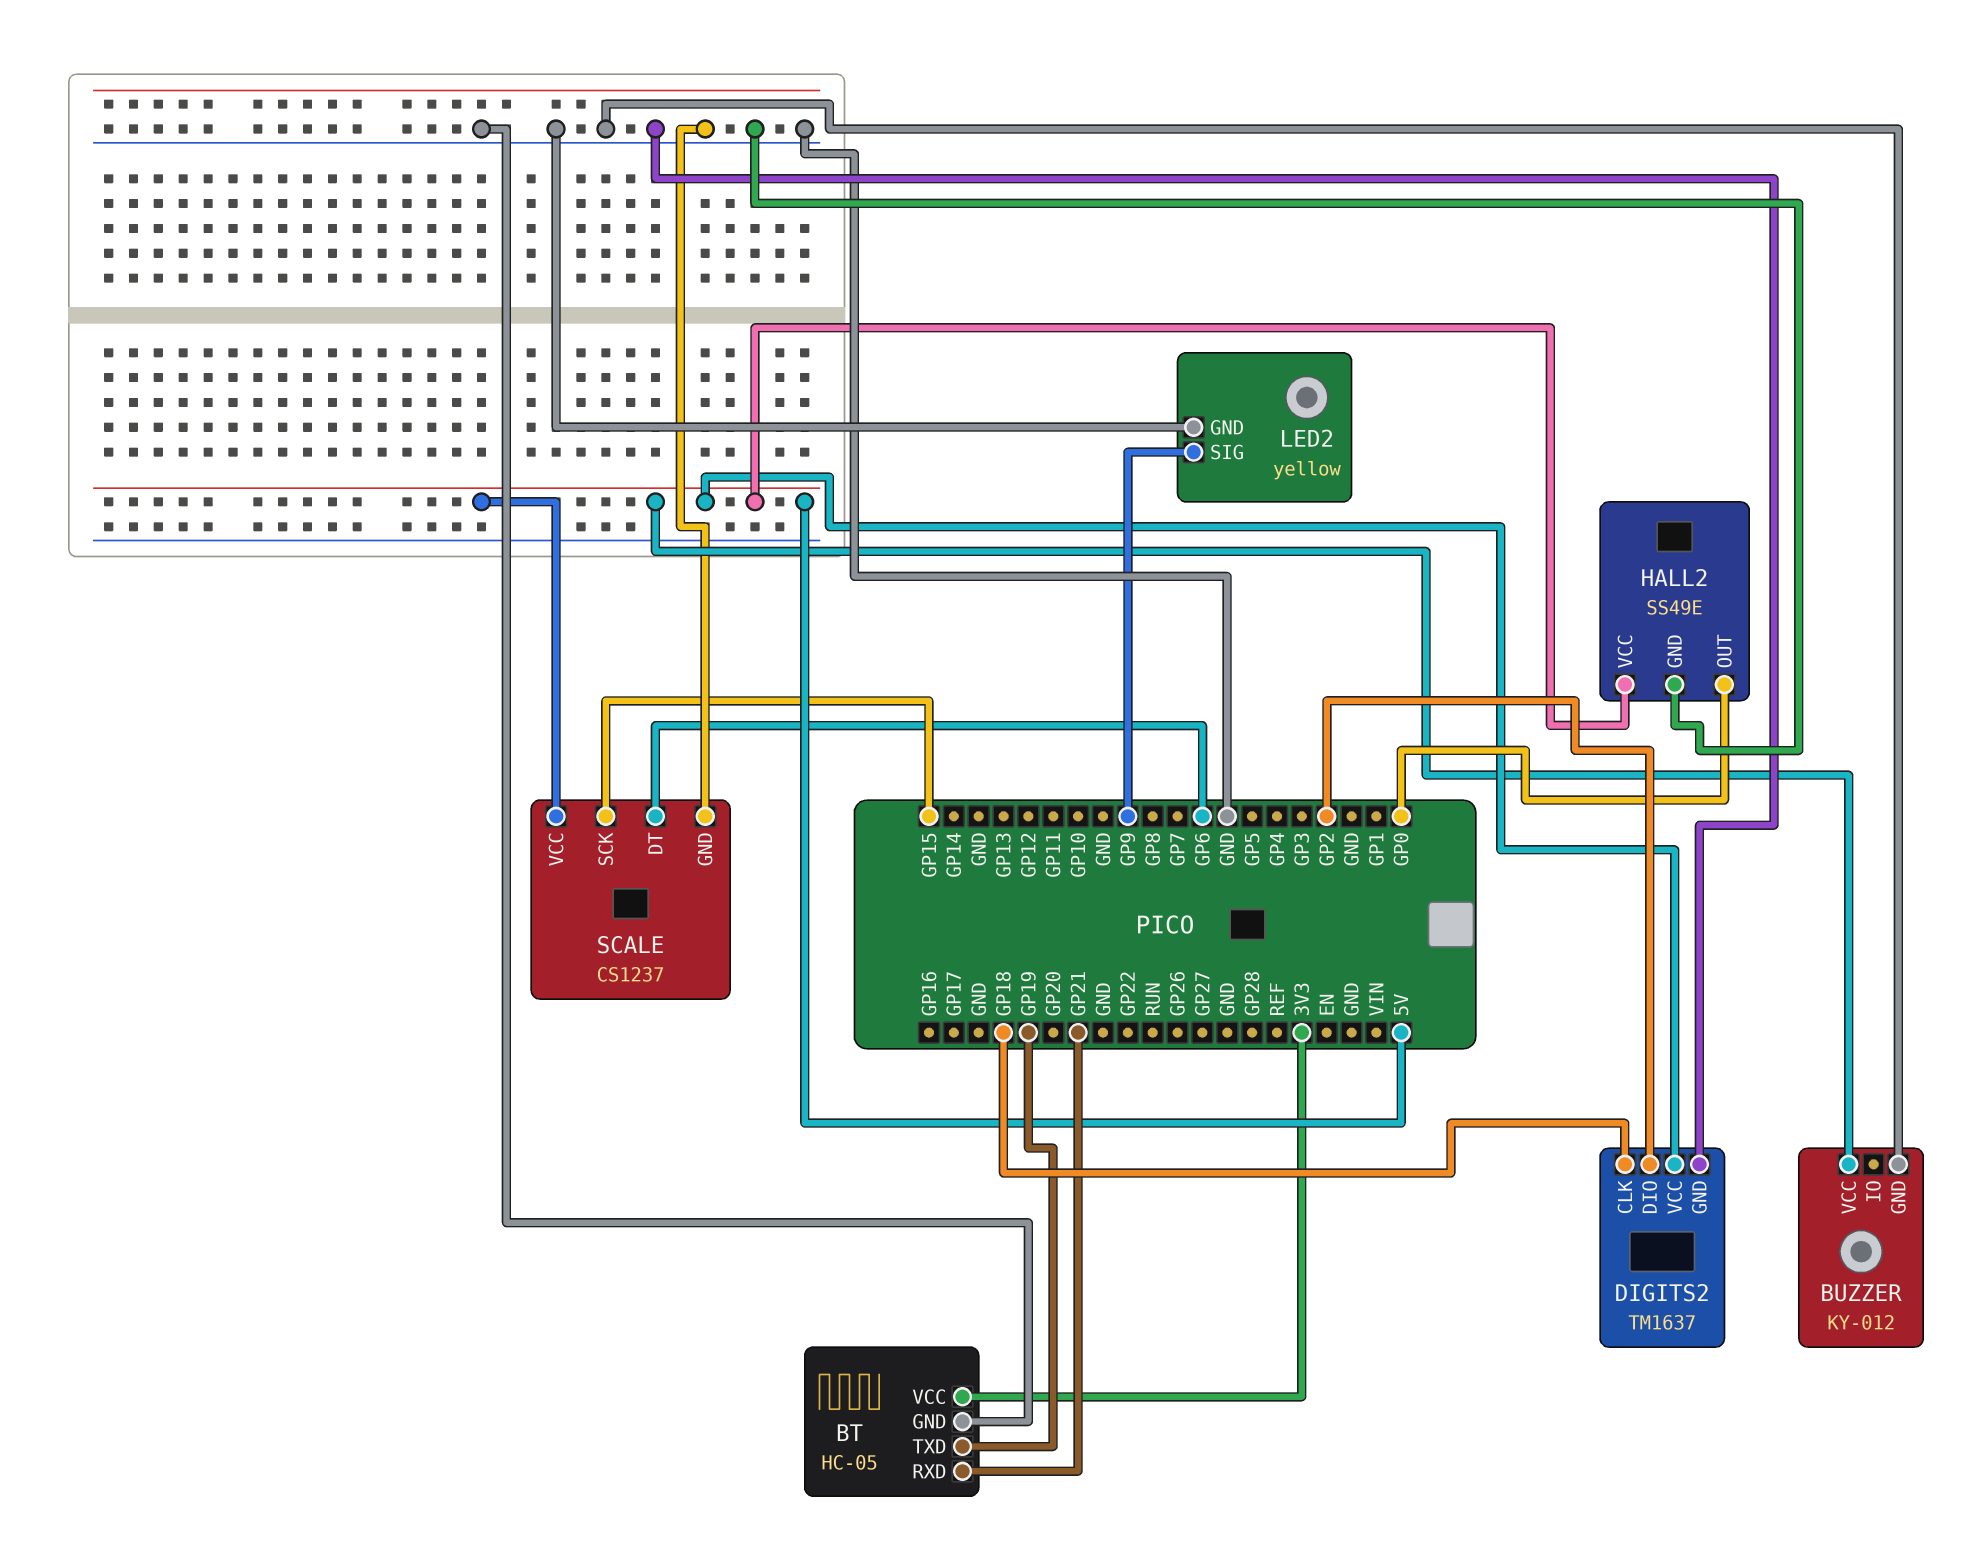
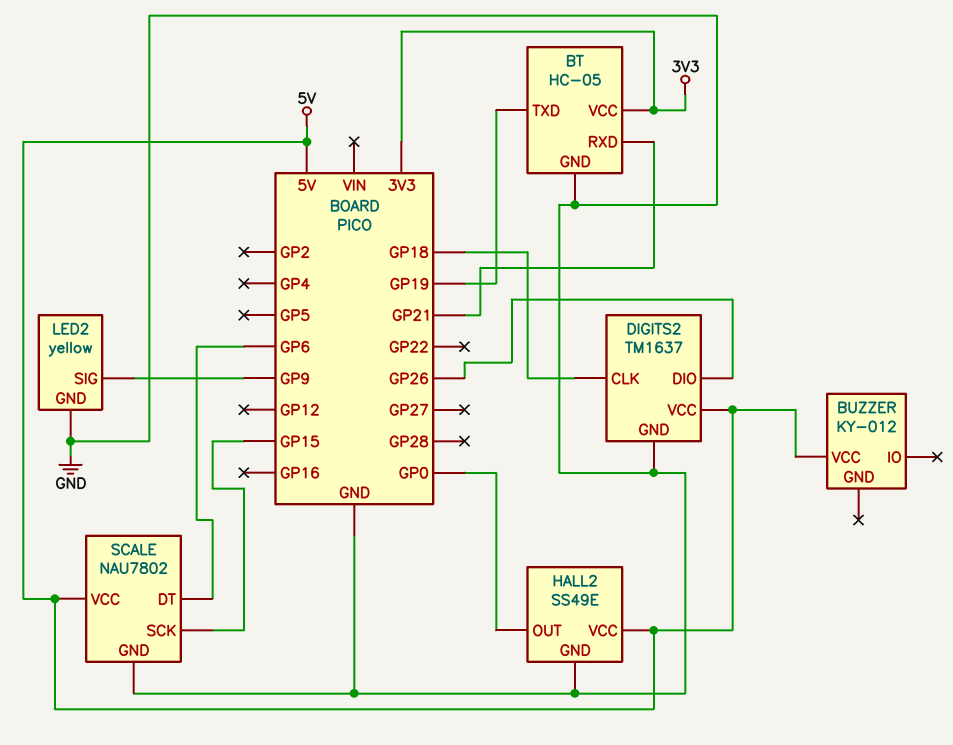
BUZZER pin GND: GND -> none
DIGITS2 pin DIO: GP2 -> GP26
SCALE: CS1237 -> NAU7802

